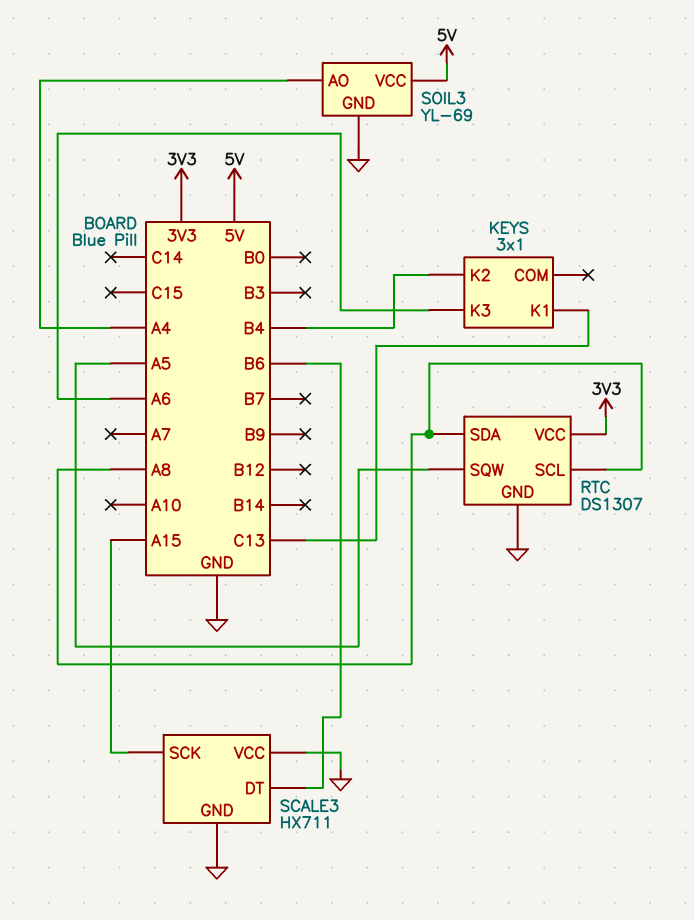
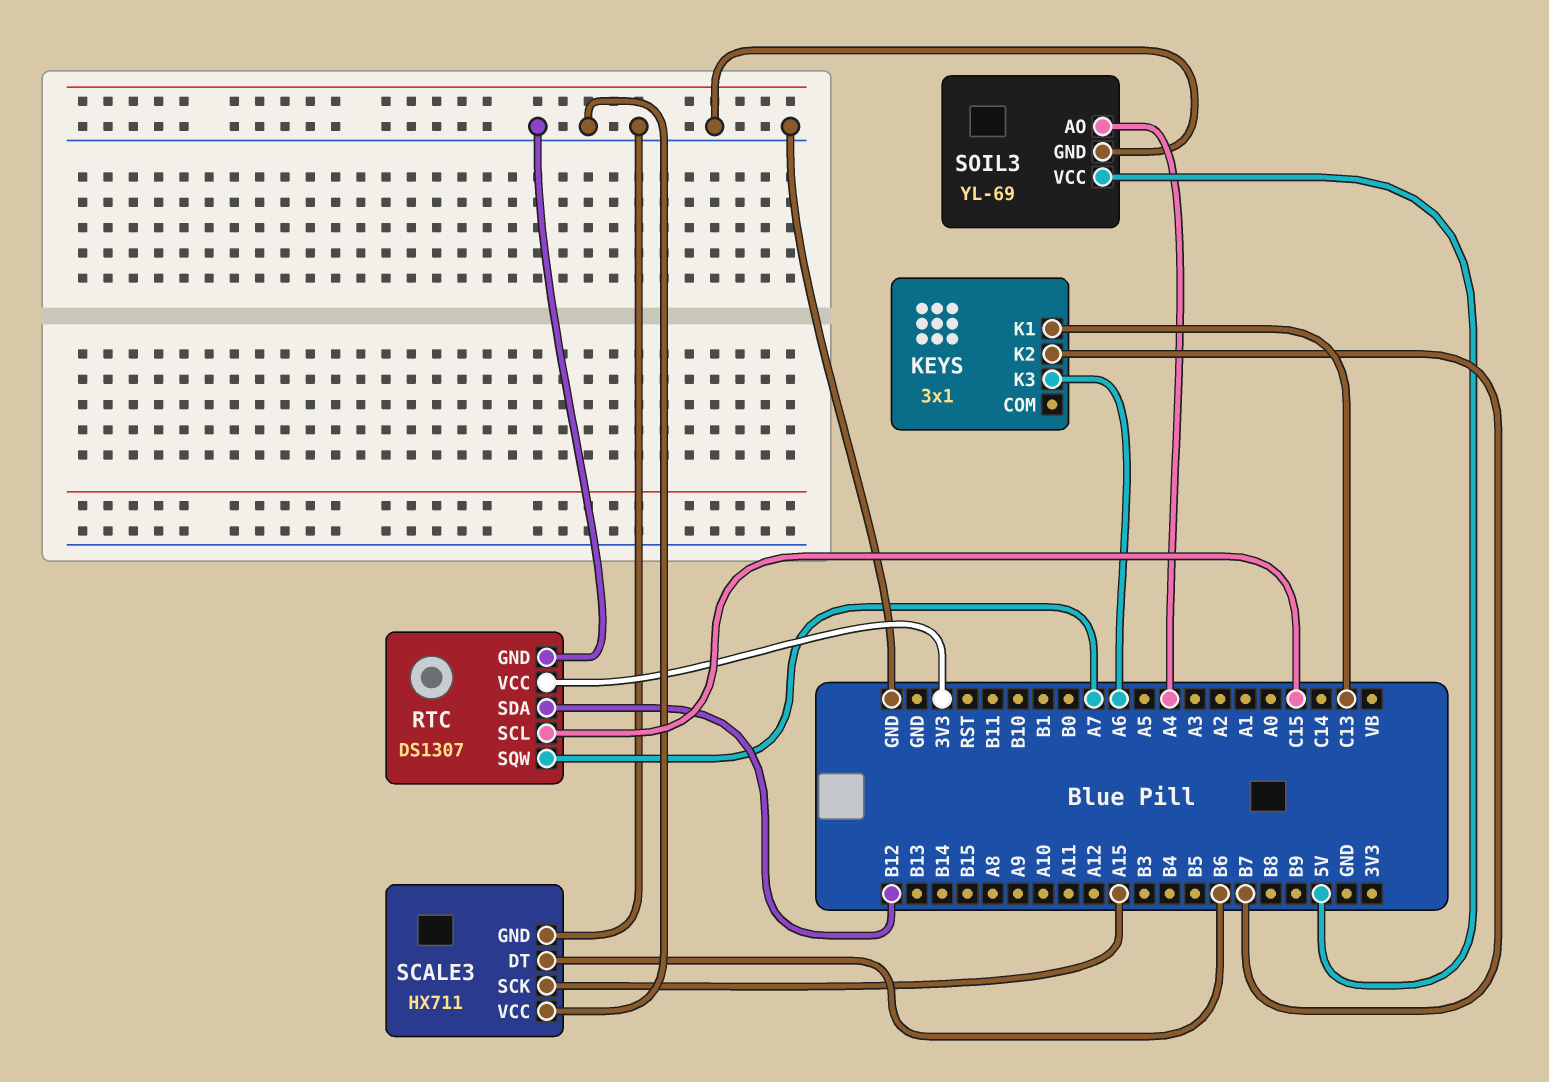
KEYS pin K2: B4 -> B7
RTC pin SCL: A8 -> C15
RTC pin SDA: A8 -> B12
RTC pin SQW: A5 -> A7

